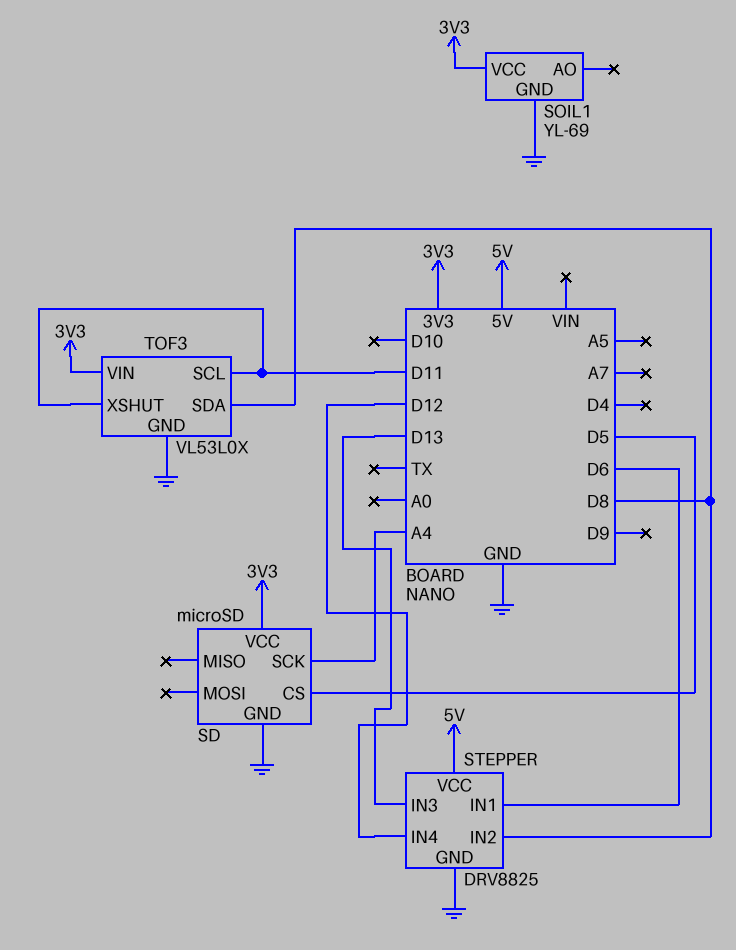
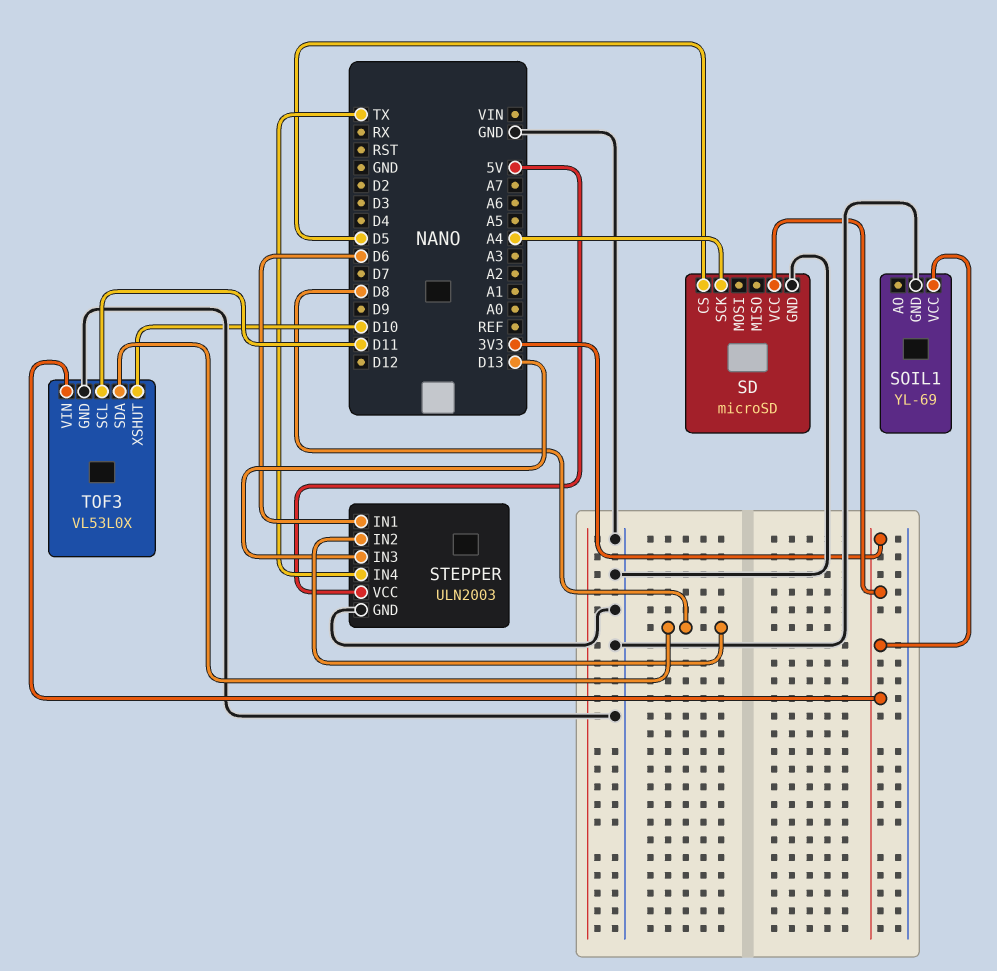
STEPPER: DRV8825 -> ULN2003
STEPPER pin IN4: D12 -> TX
TOF3 pin XSHUT: D11 -> D10

